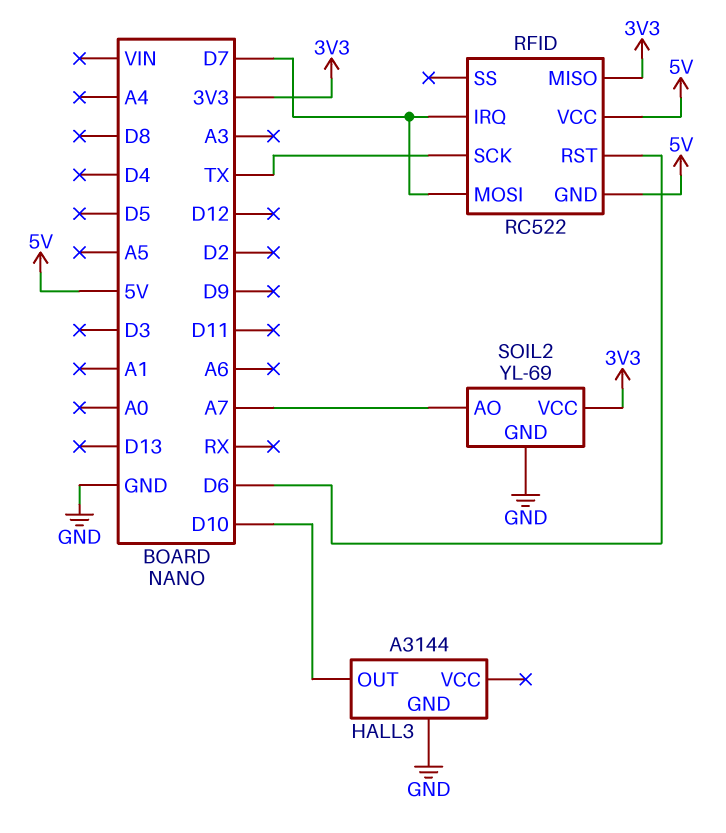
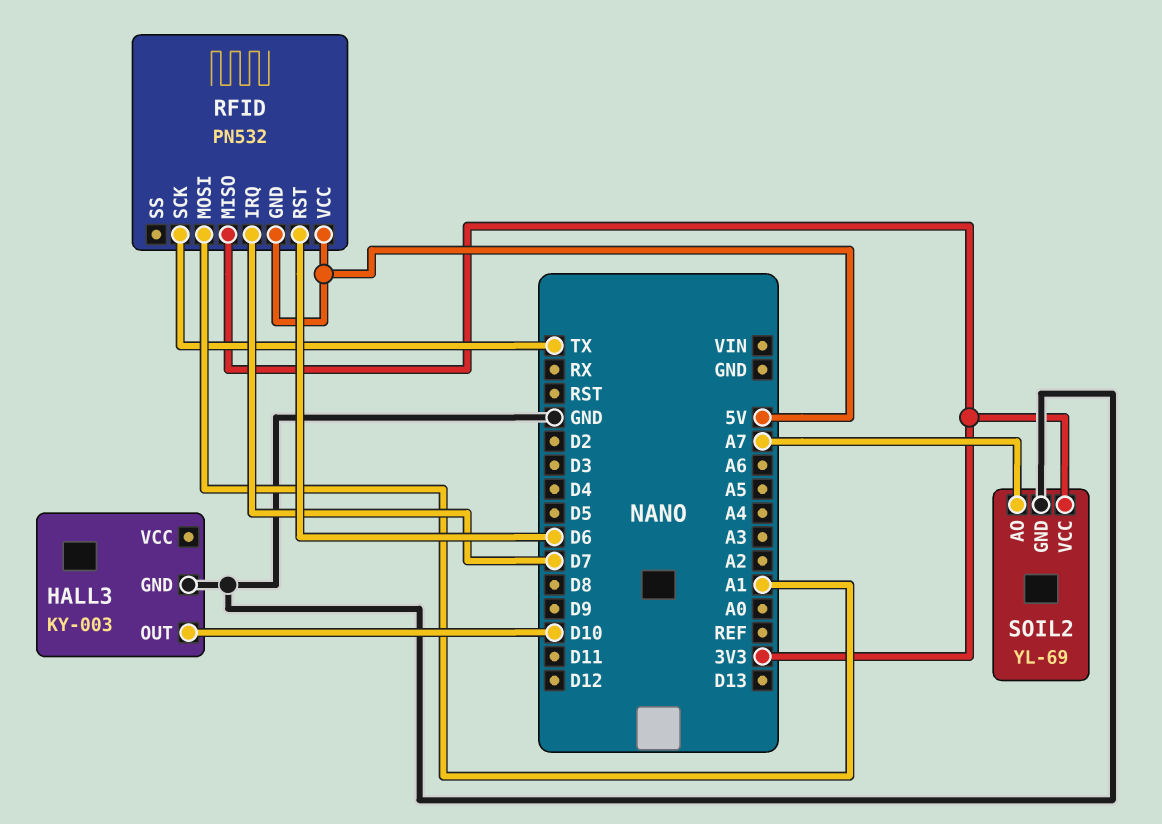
HALL3: A3144 -> KY-003
RFID: RC522 -> PN532
RFID pin MOSI: D7 -> A1

